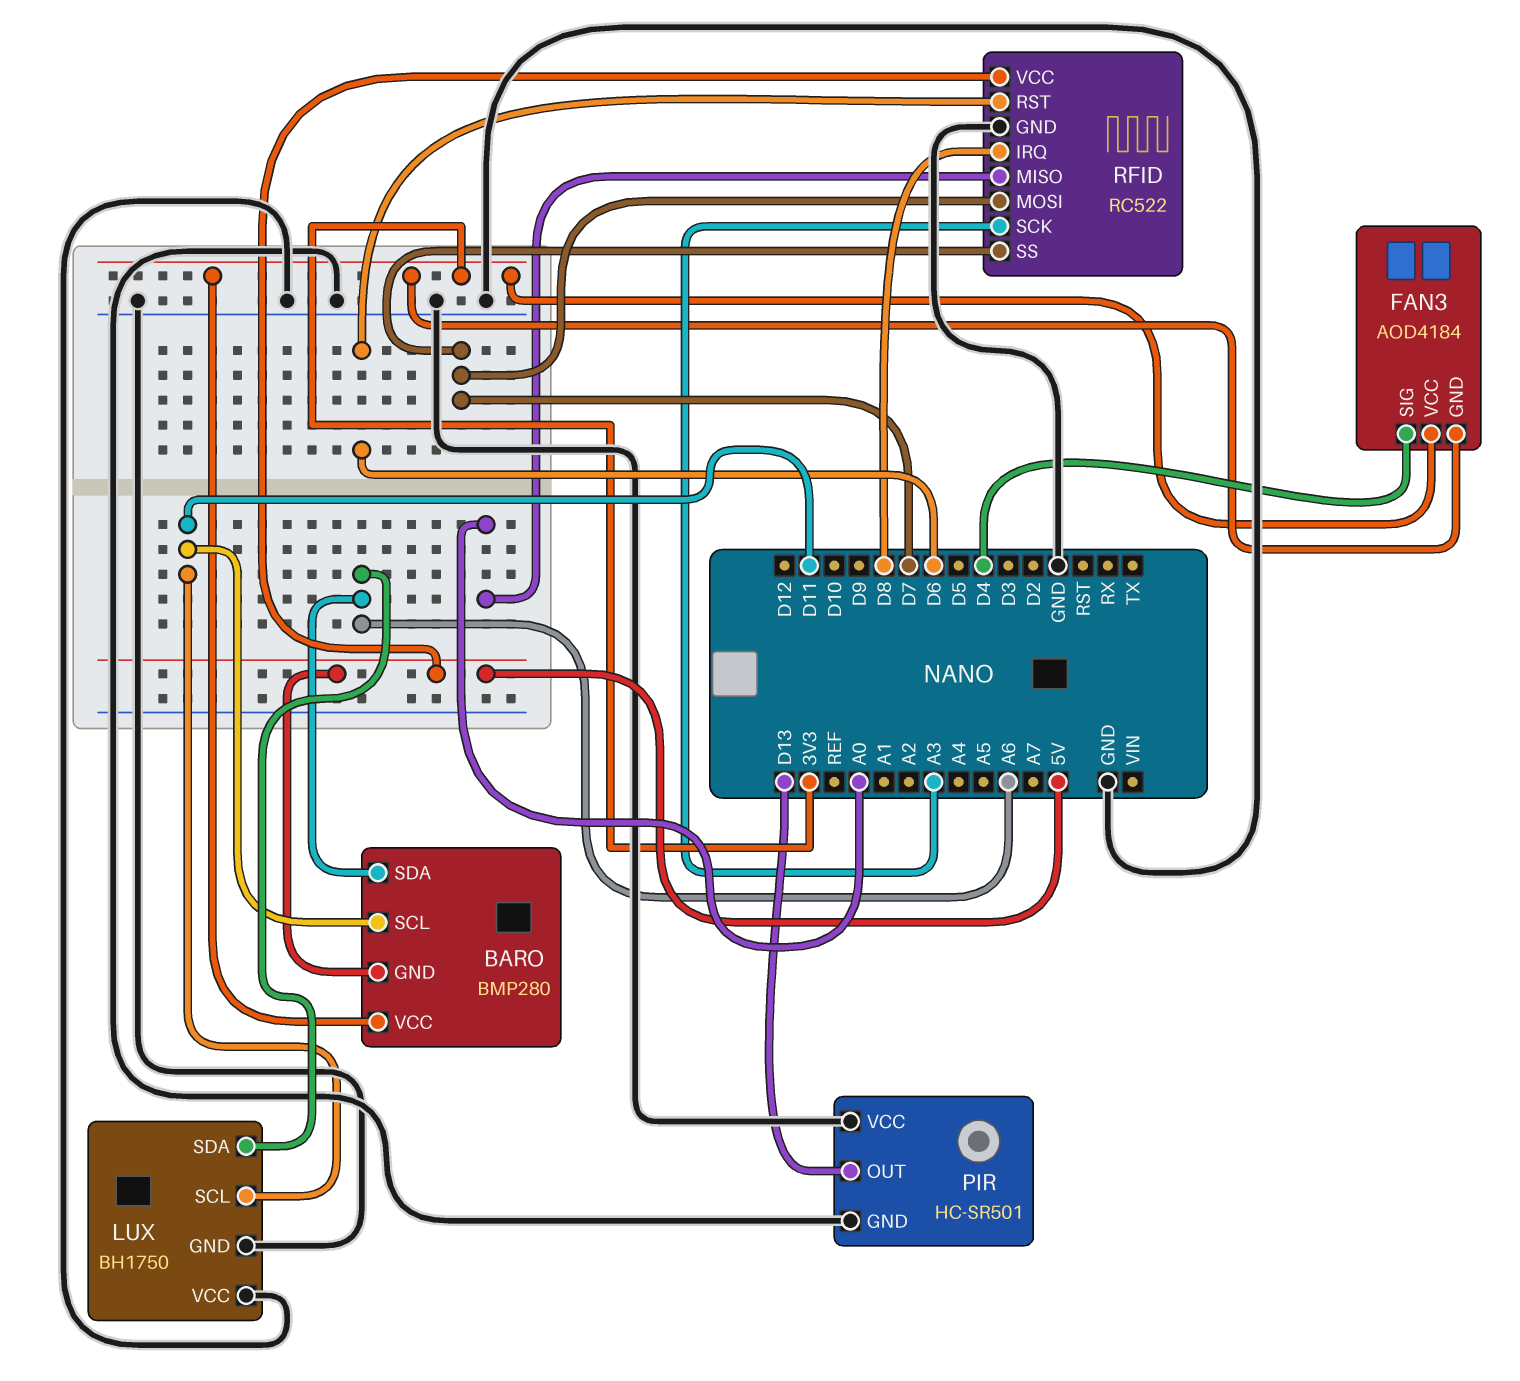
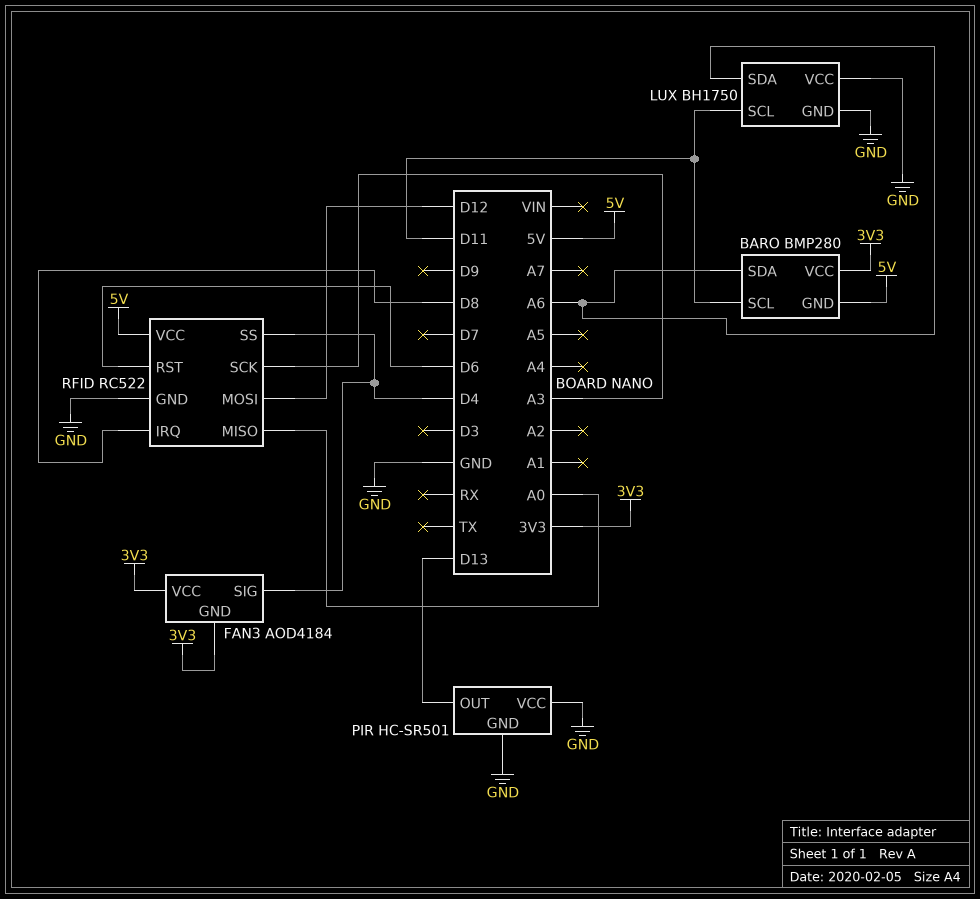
RFID pin MOSI: D7 -> D12
RFID pin SS: D7 -> D4

